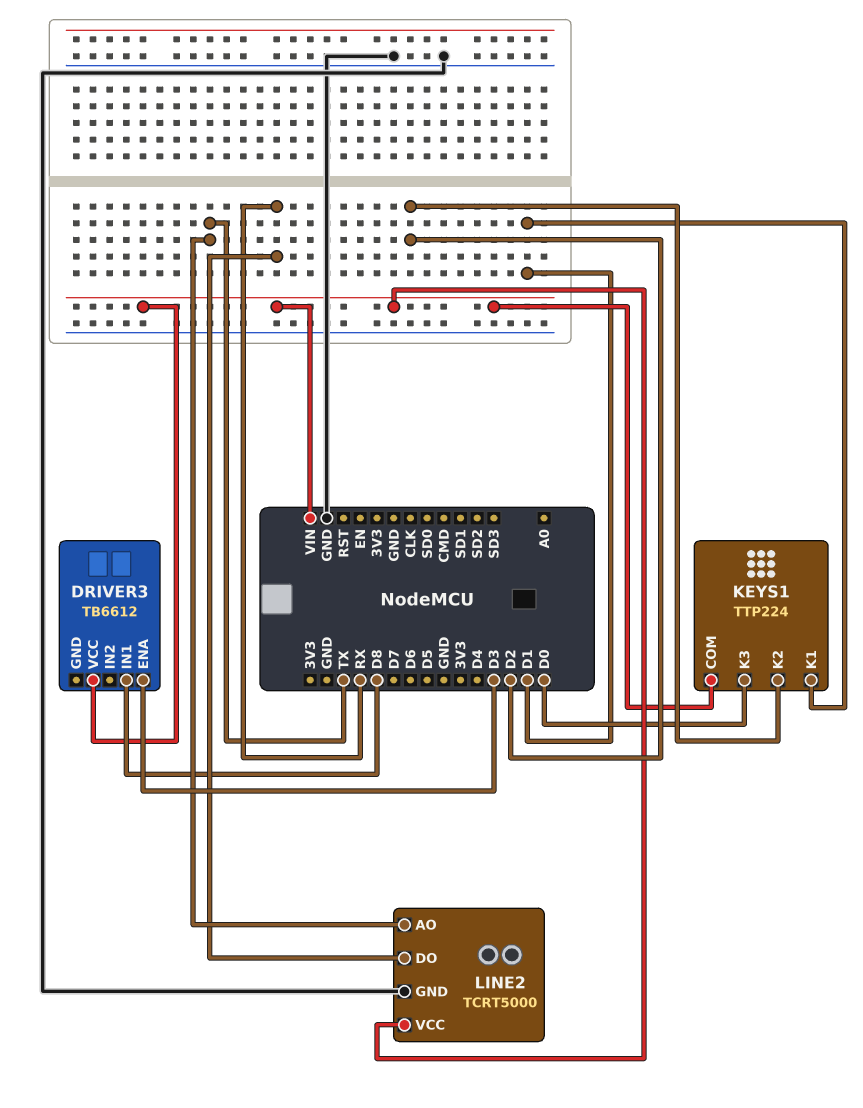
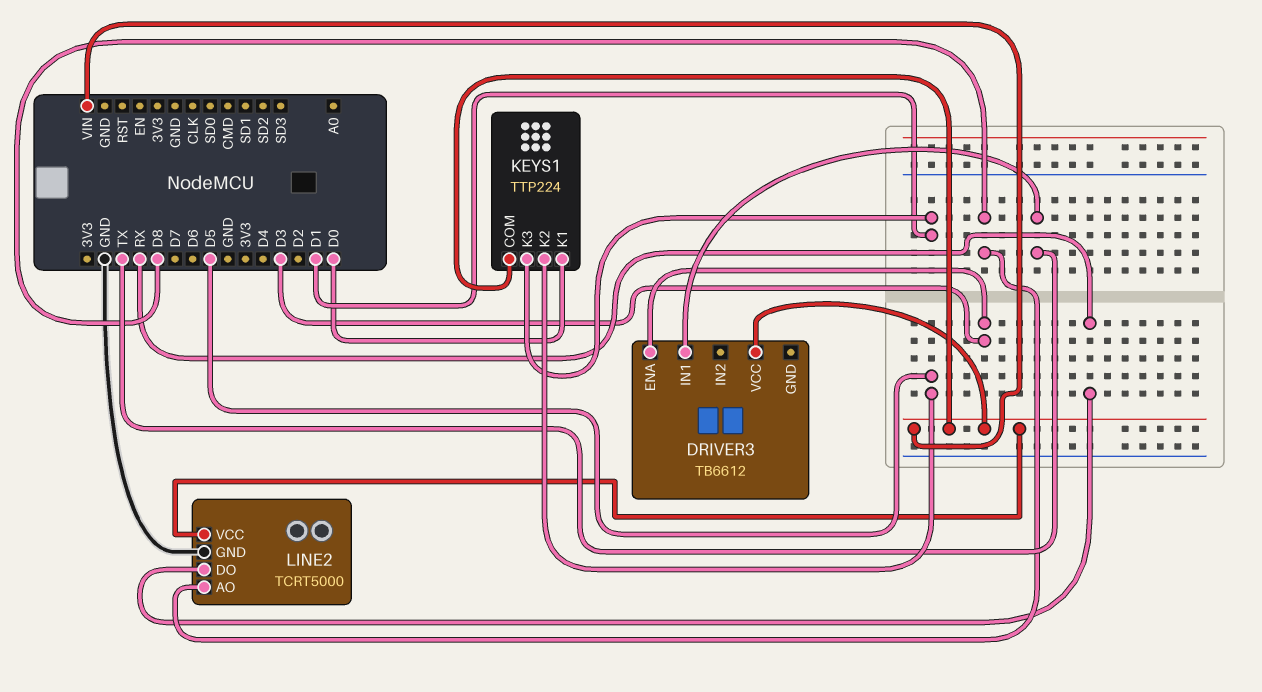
DRIVER3 pin IN1: D8 -> TX
KEYS1 pin K1: D1 -> D0
KEYS1 pin K2: D2 -> D5
KEYS1 pin K3: D0 -> D1
LINE2 pin AO: TX -> D8

